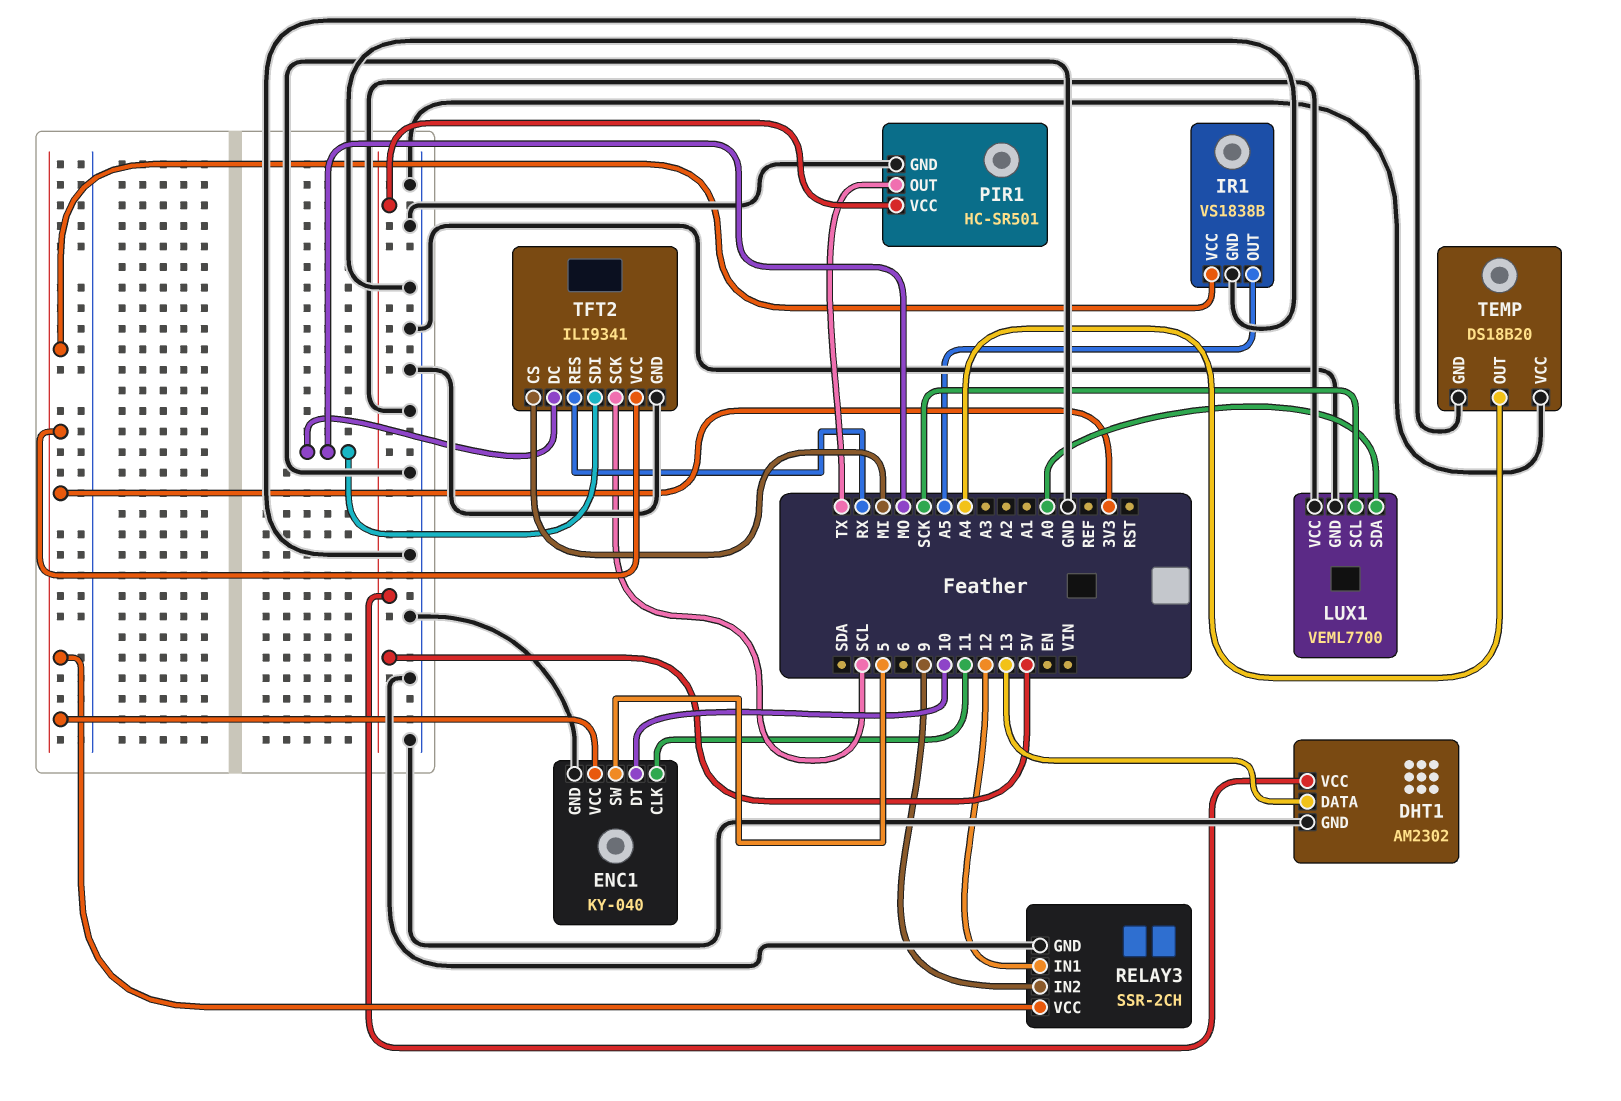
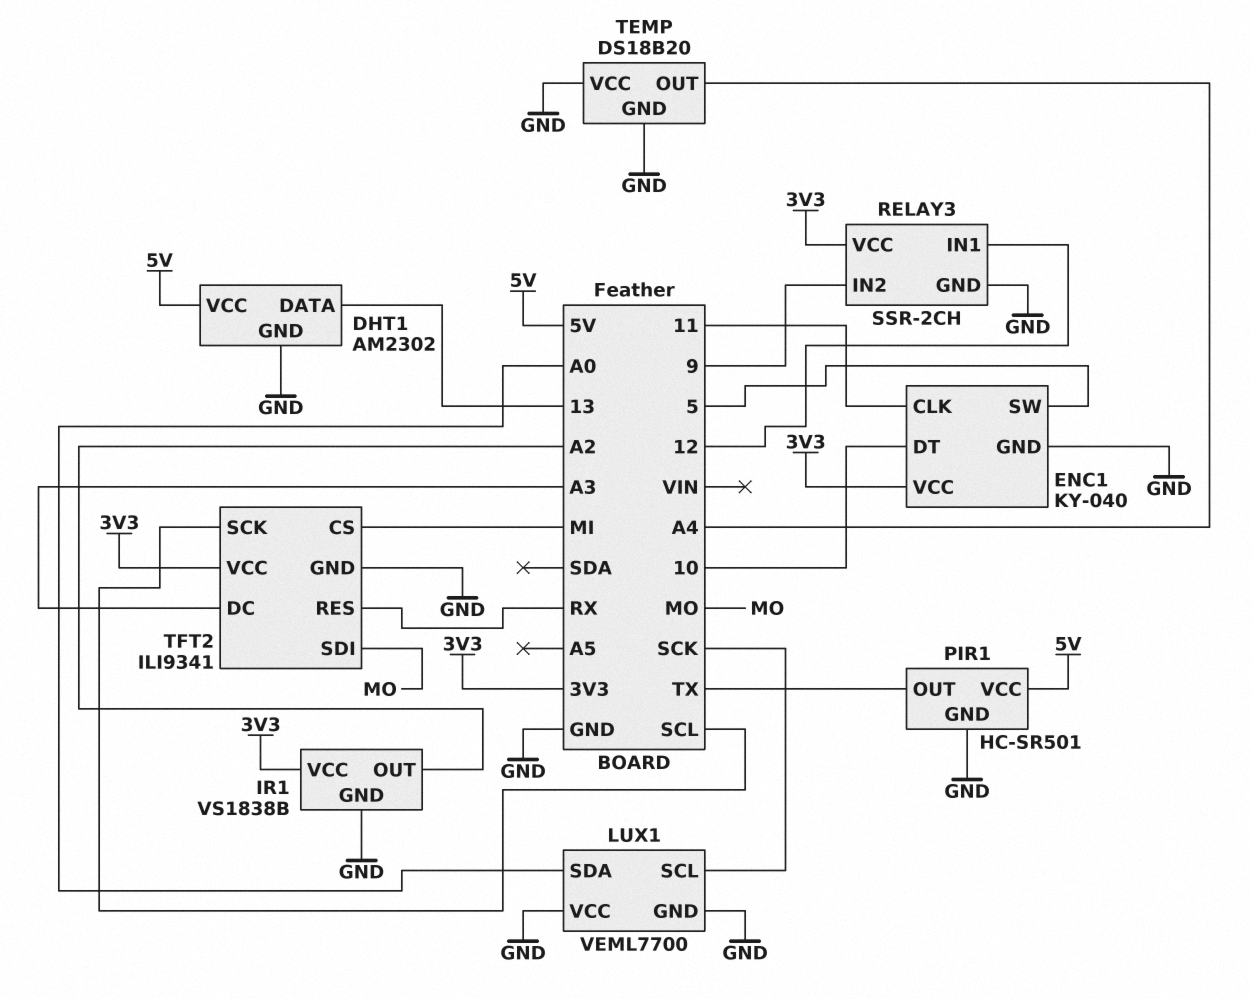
IR1 pin OUT: A5 -> A2
TFT2 pin DC: MO -> A3

